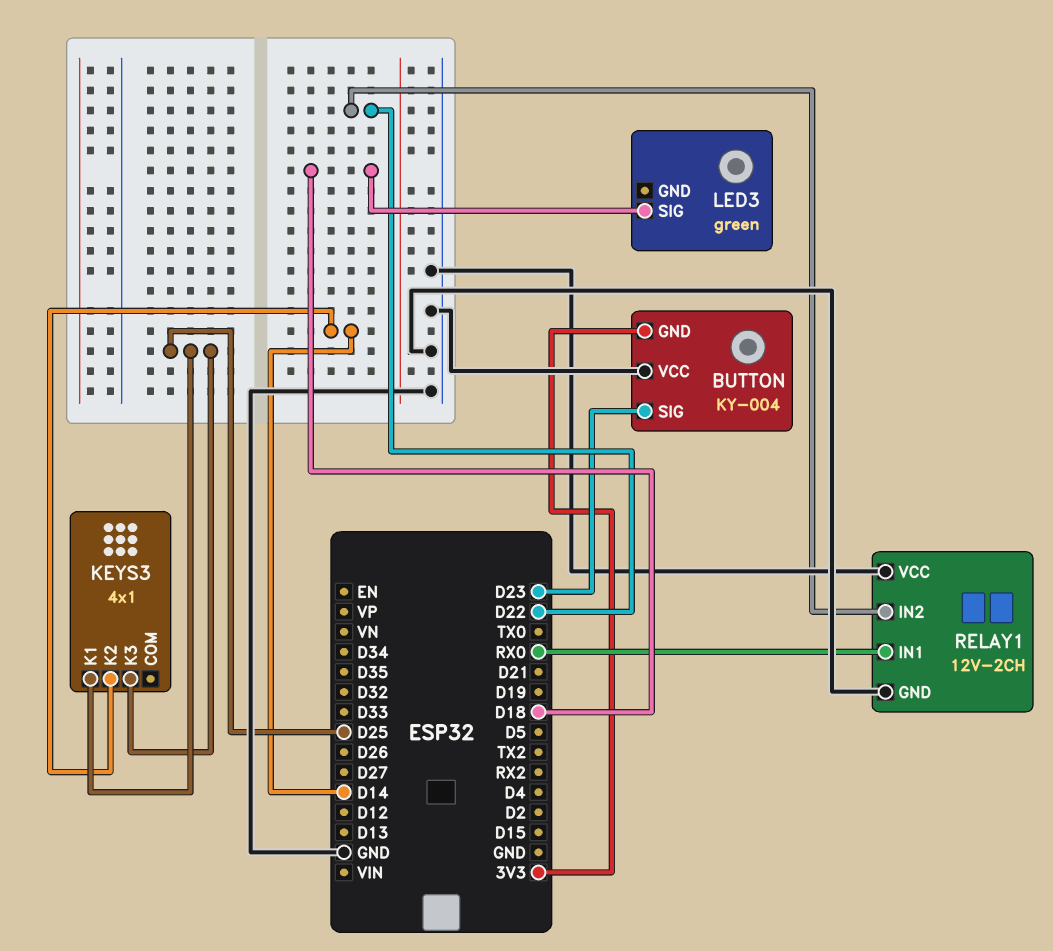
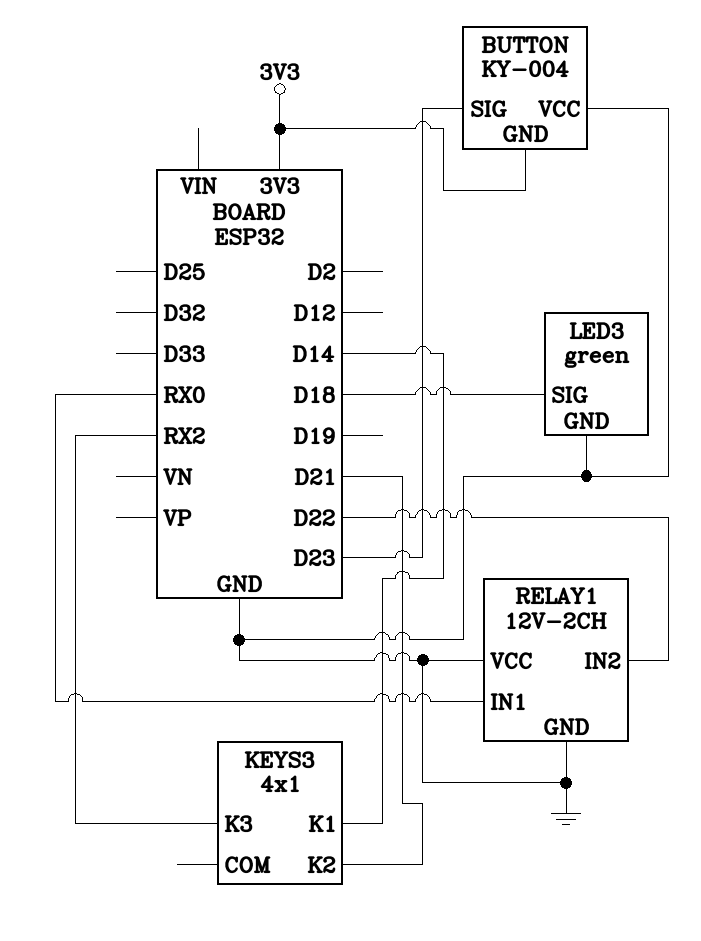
KEYS3 pin K1: D25 -> D14
KEYS3 pin K2: D14 -> D21
KEYS3 pin K3: D25 -> RX2
LED3 pin GND: none -> GND

